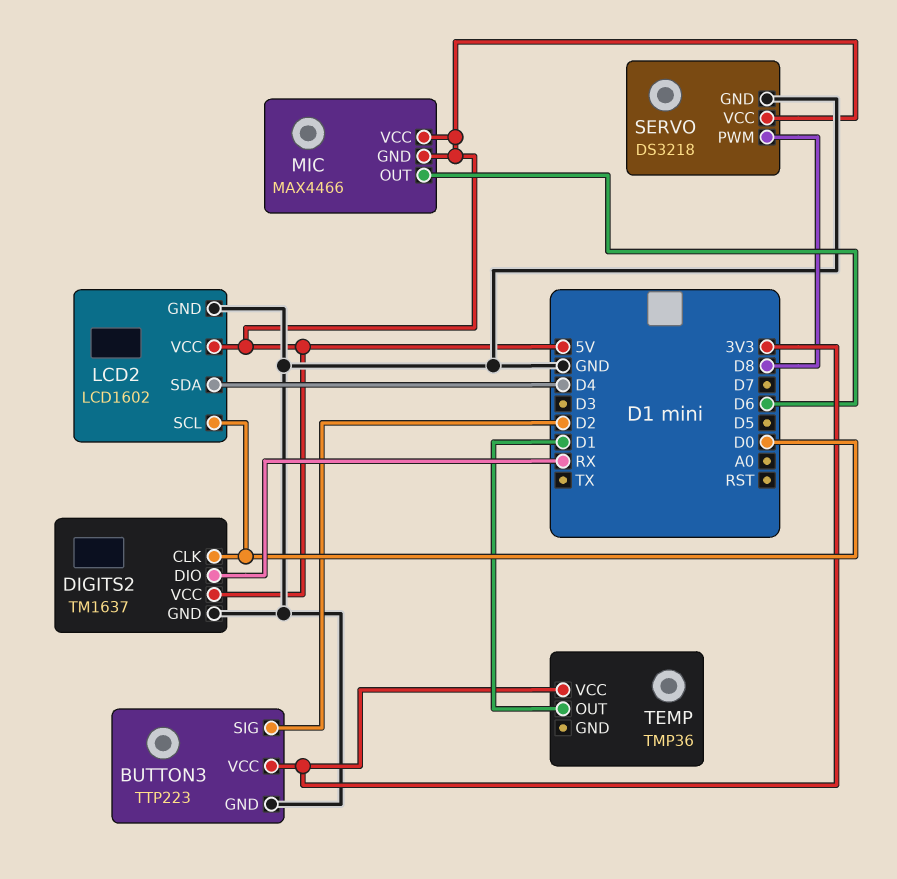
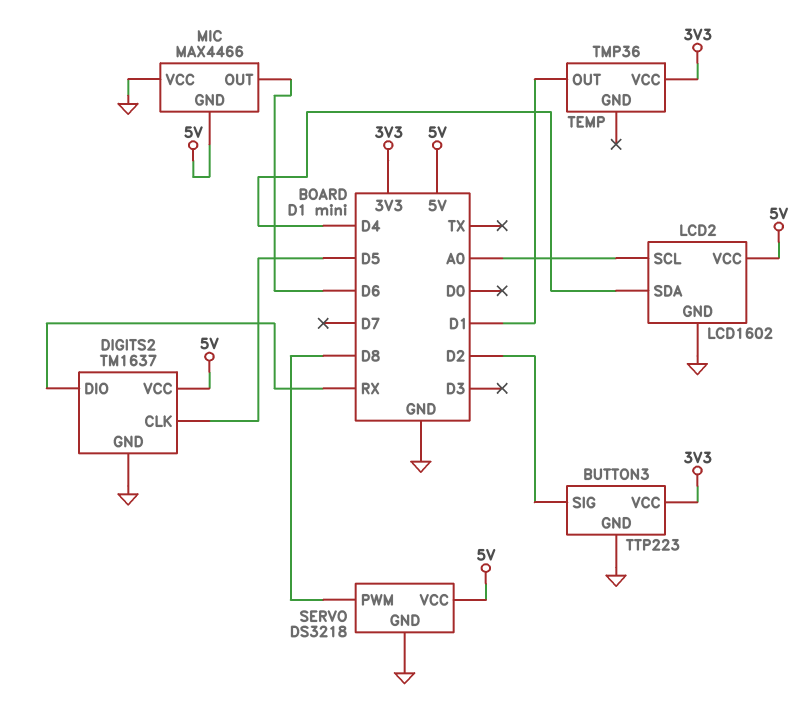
DIGITS2 pin CLK: D0 -> D5
LCD2 pin SCL: D0 -> A0
MIC pin VCC: 5V -> GND

